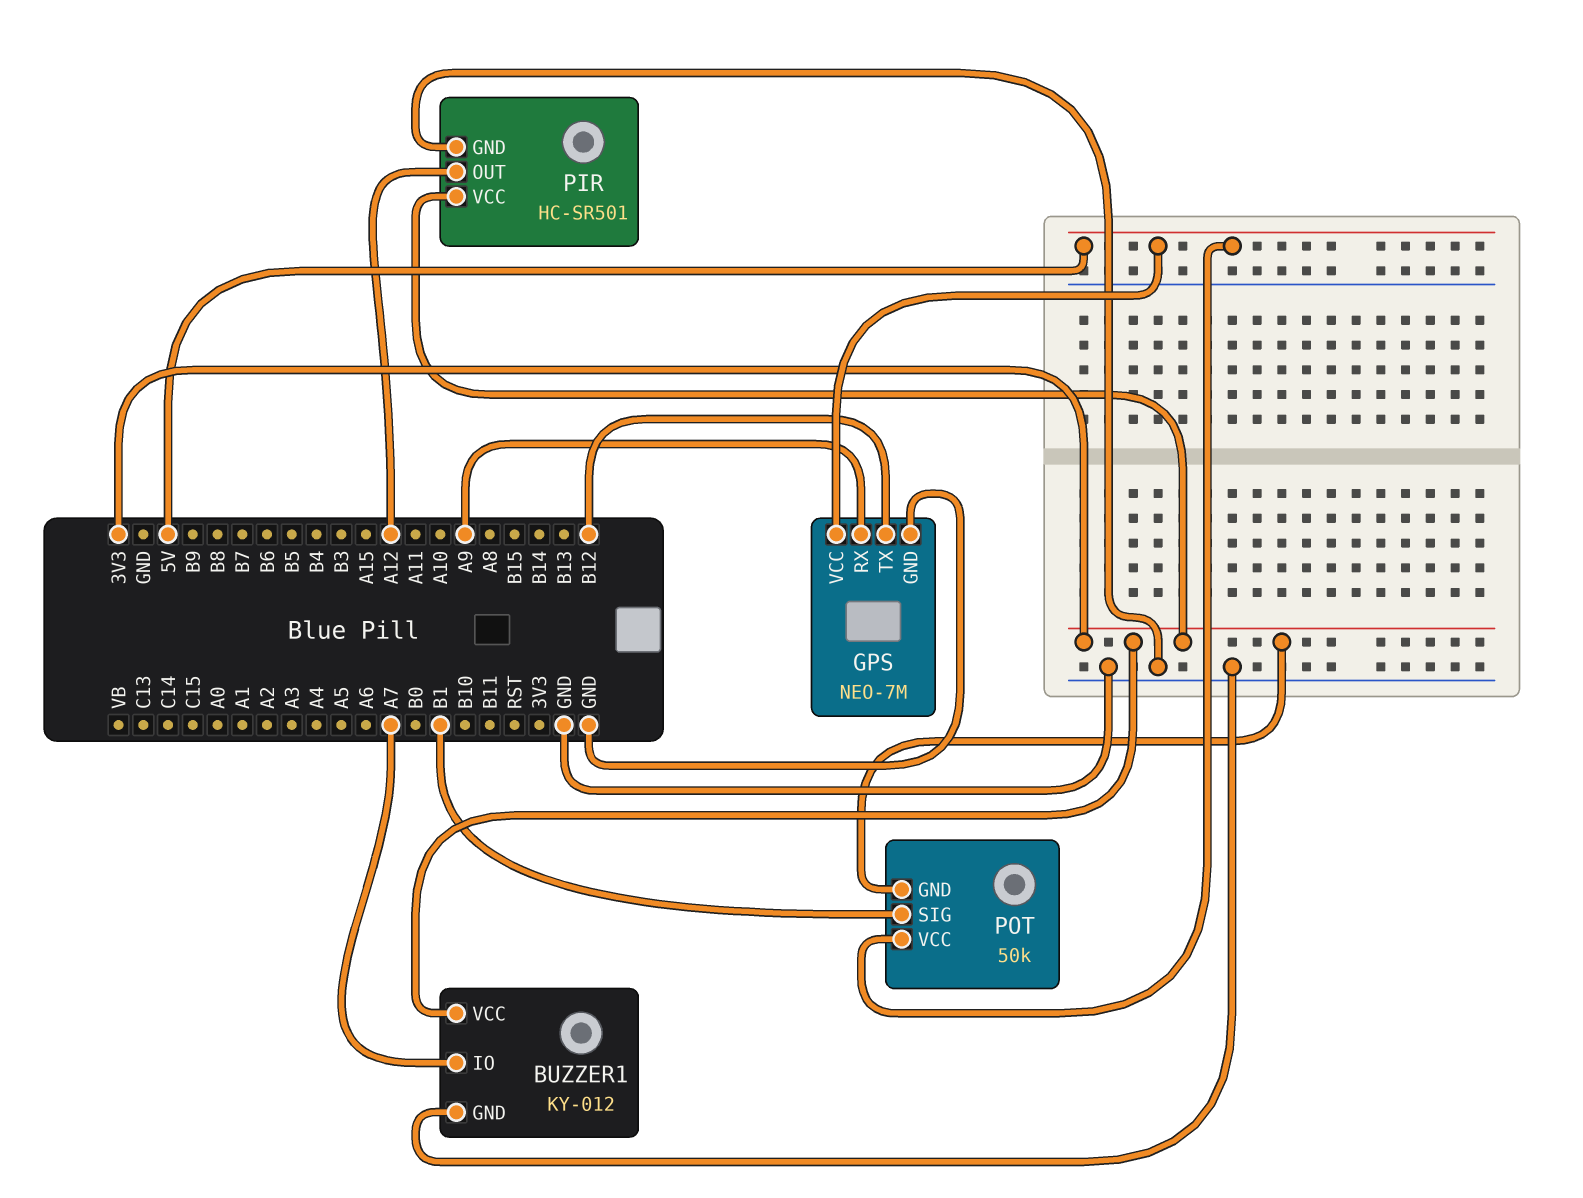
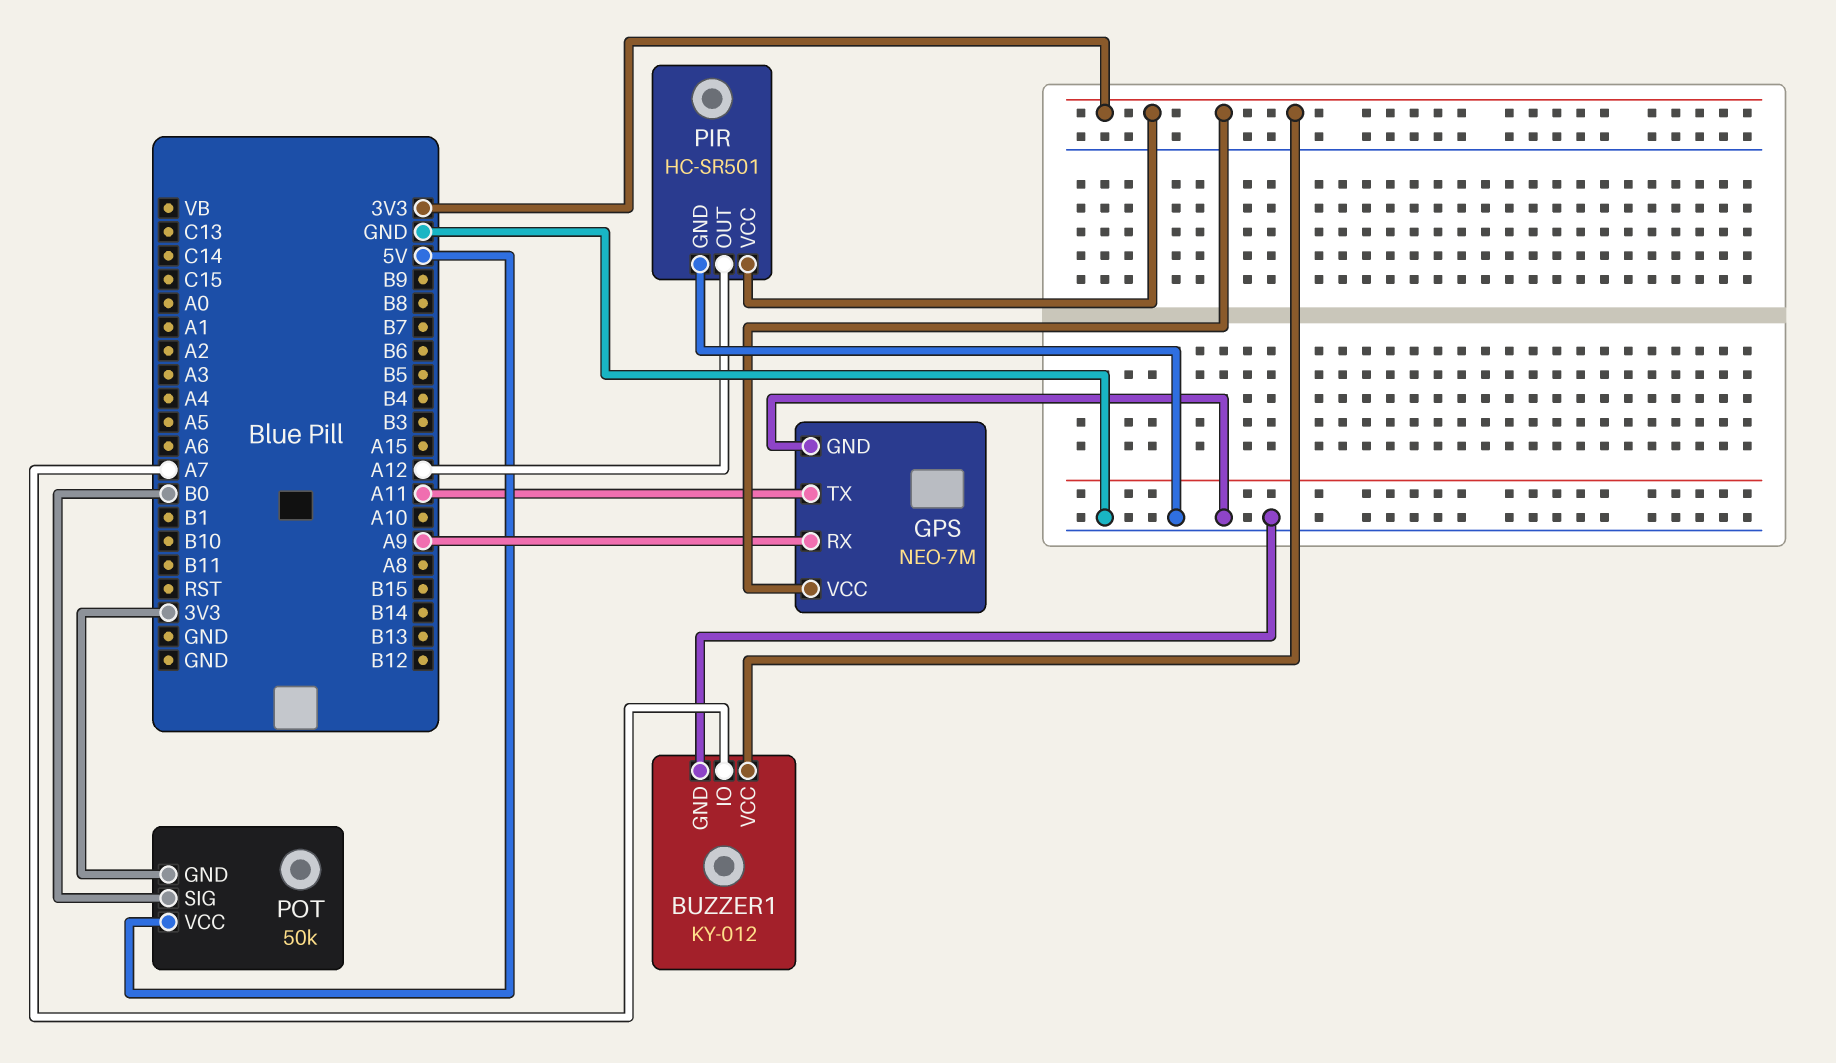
GPS pin TX: B12 -> A11
GPS pin VCC: 5V -> 3V3
POT pin SIG: B1 -> B0

